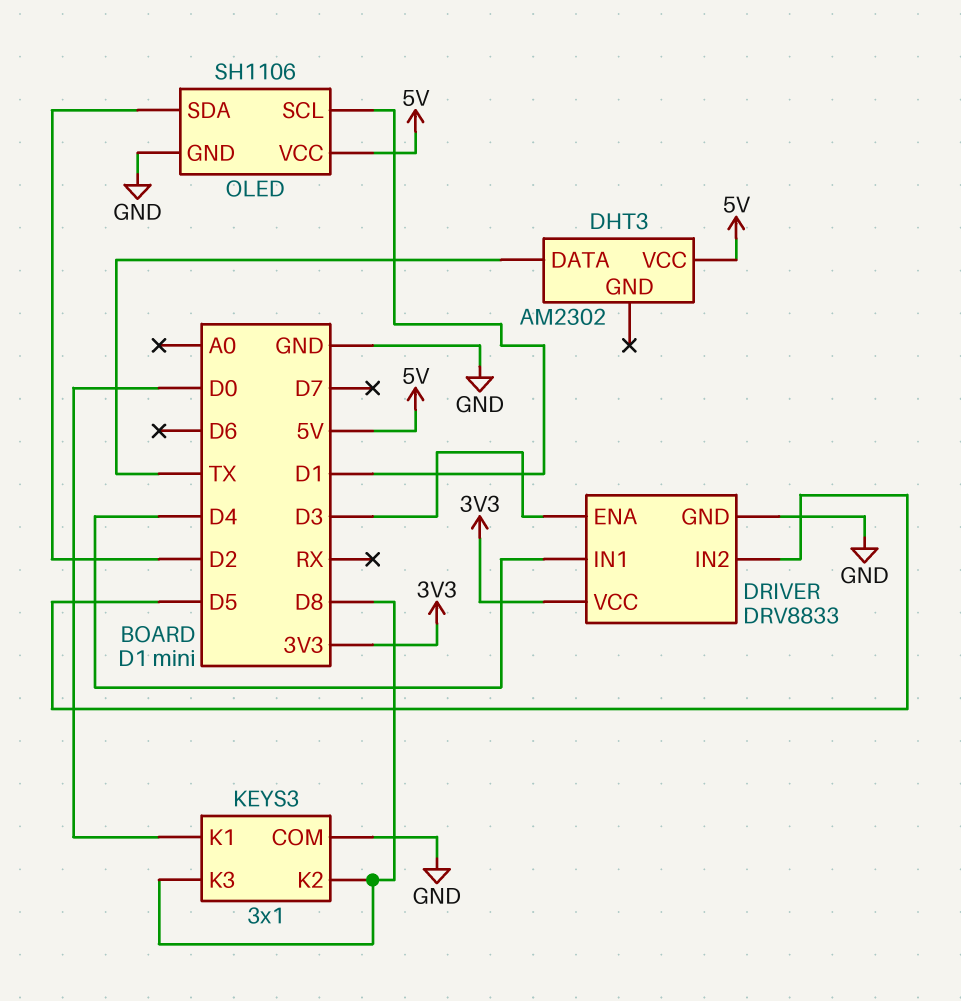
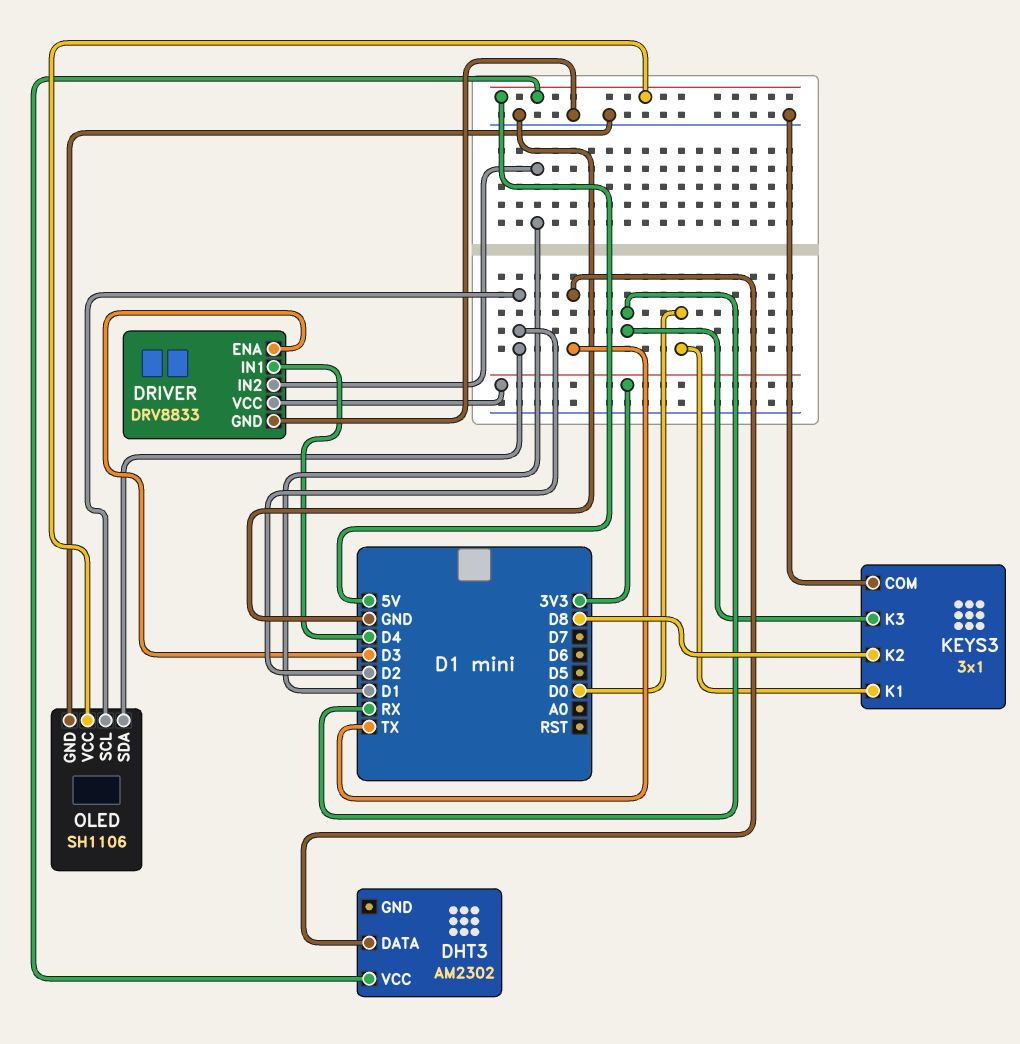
DRIVER pin IN2: D5 -> D1
KEYS3 pin K3: D8 -> RX
OLED pin SCL: D1 -> D2

